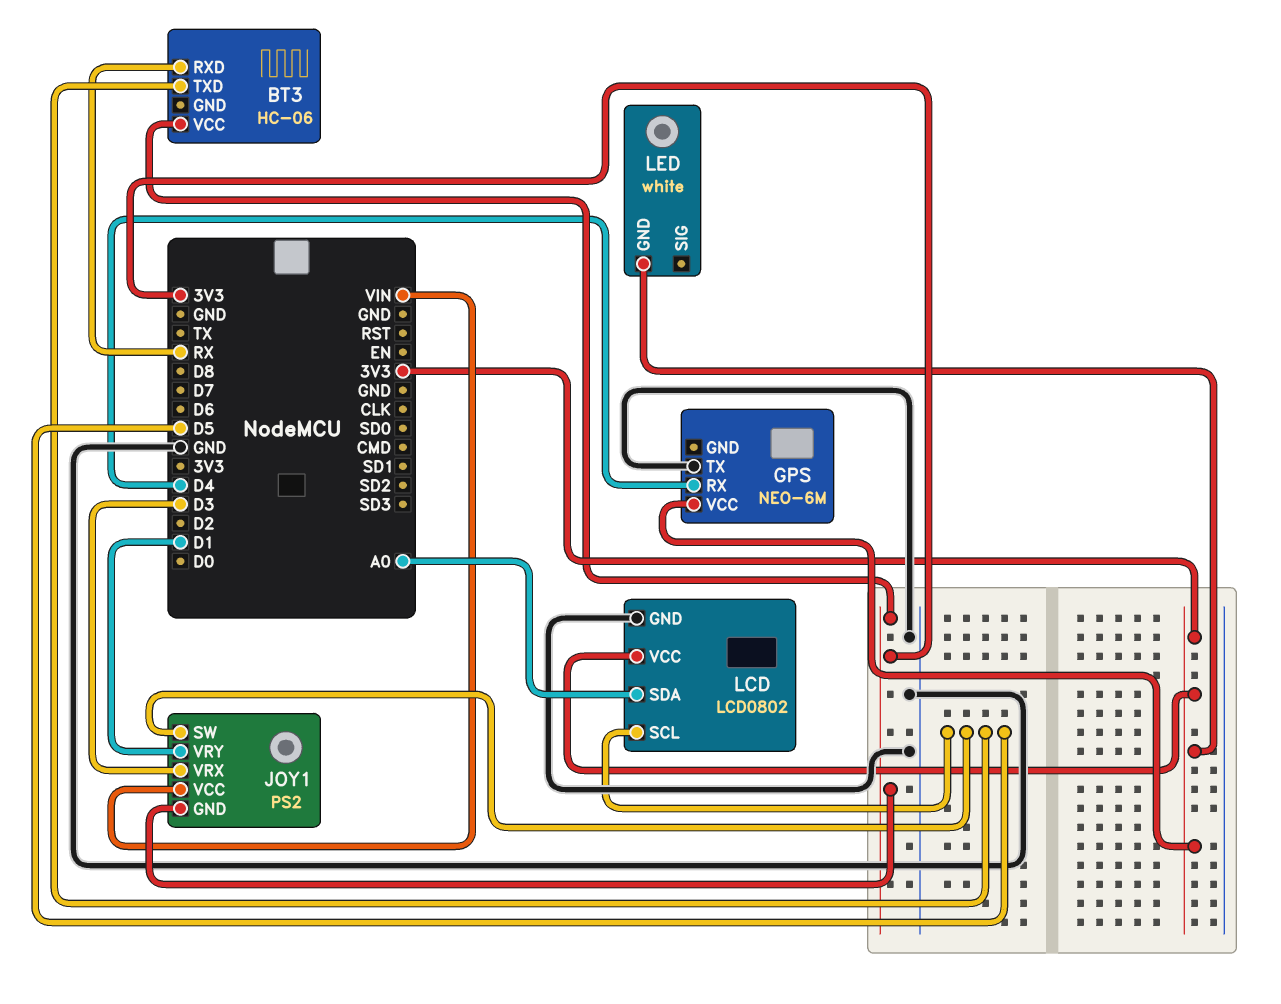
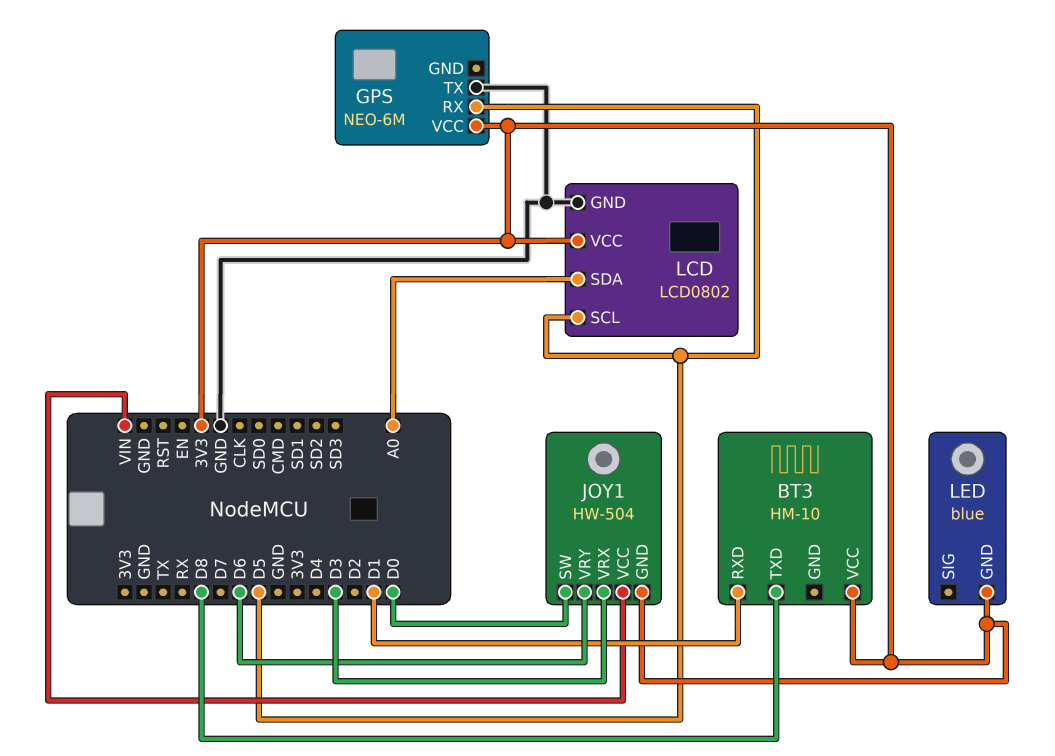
BT3: HC-06 -> HM-10
BT3 pin RXD: RX -> D1
BT3 pin TXD: D5 -> D8
GPS pin RX: D4 -> D5
JOY1: PS2 -> HW-504
JOY1 pin SW: D5 -> D0
JOY1 pin VRY: D1 -> D6
LED: white -> blue

